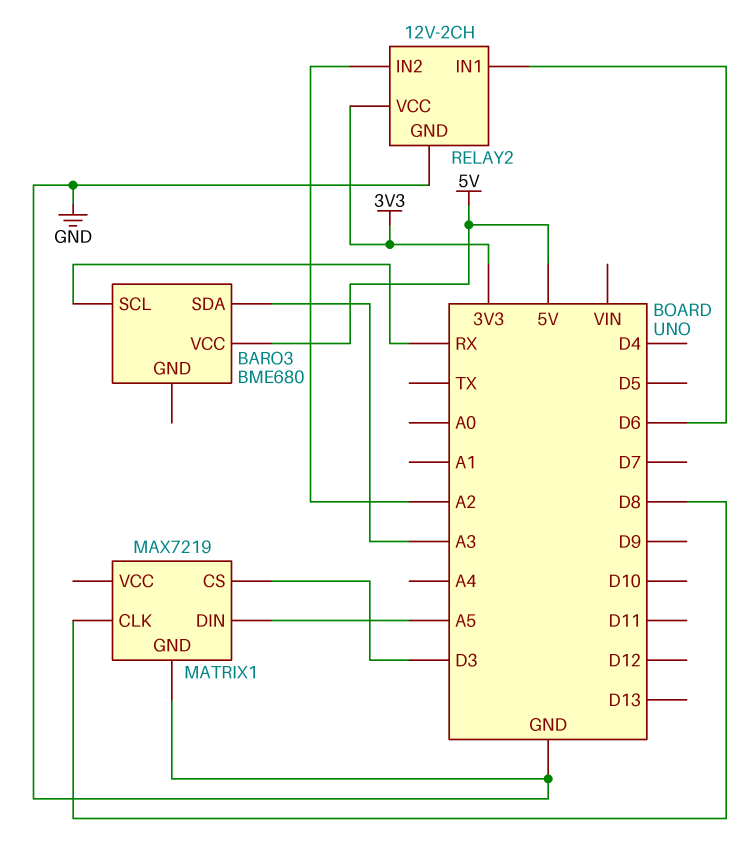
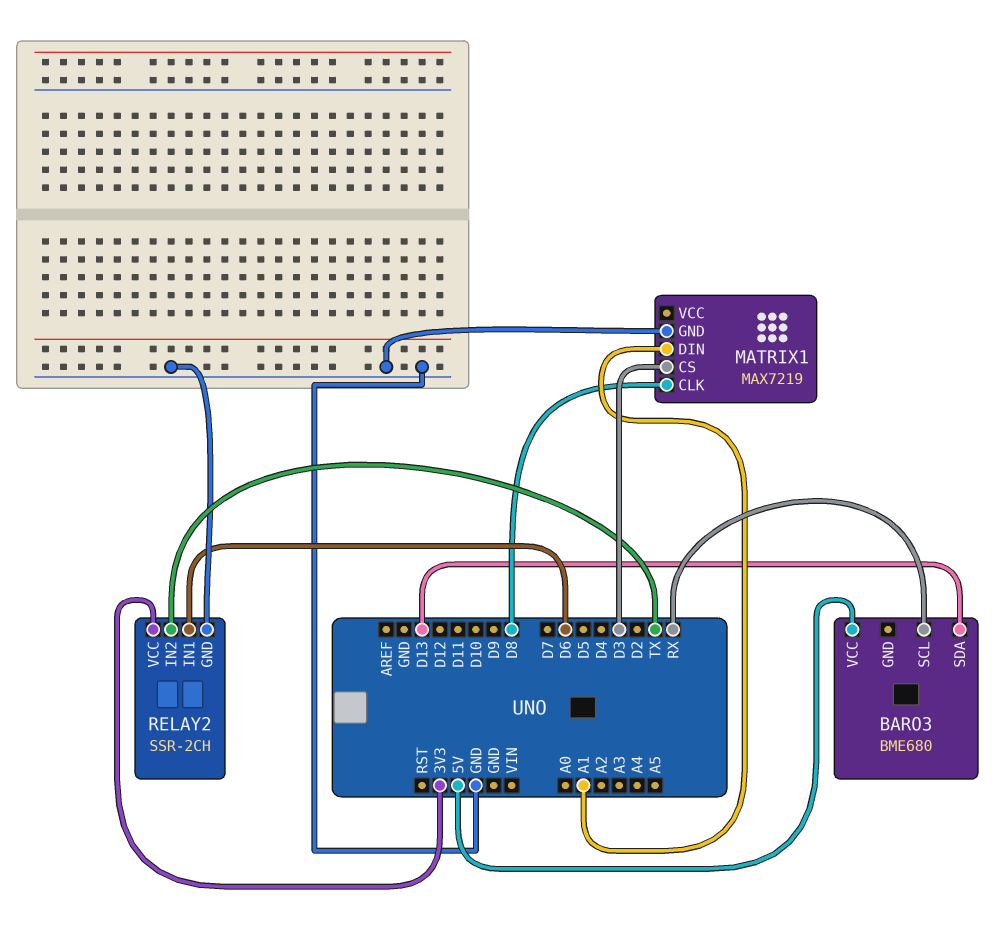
BARO3 pin SDA: A3 -> D13
MATRIX1 pin DIN: A5 -> A1
RELAY2: 12V-2CH -> SSR-2CH
RELAY2 pin IN2: A2 -> TX

